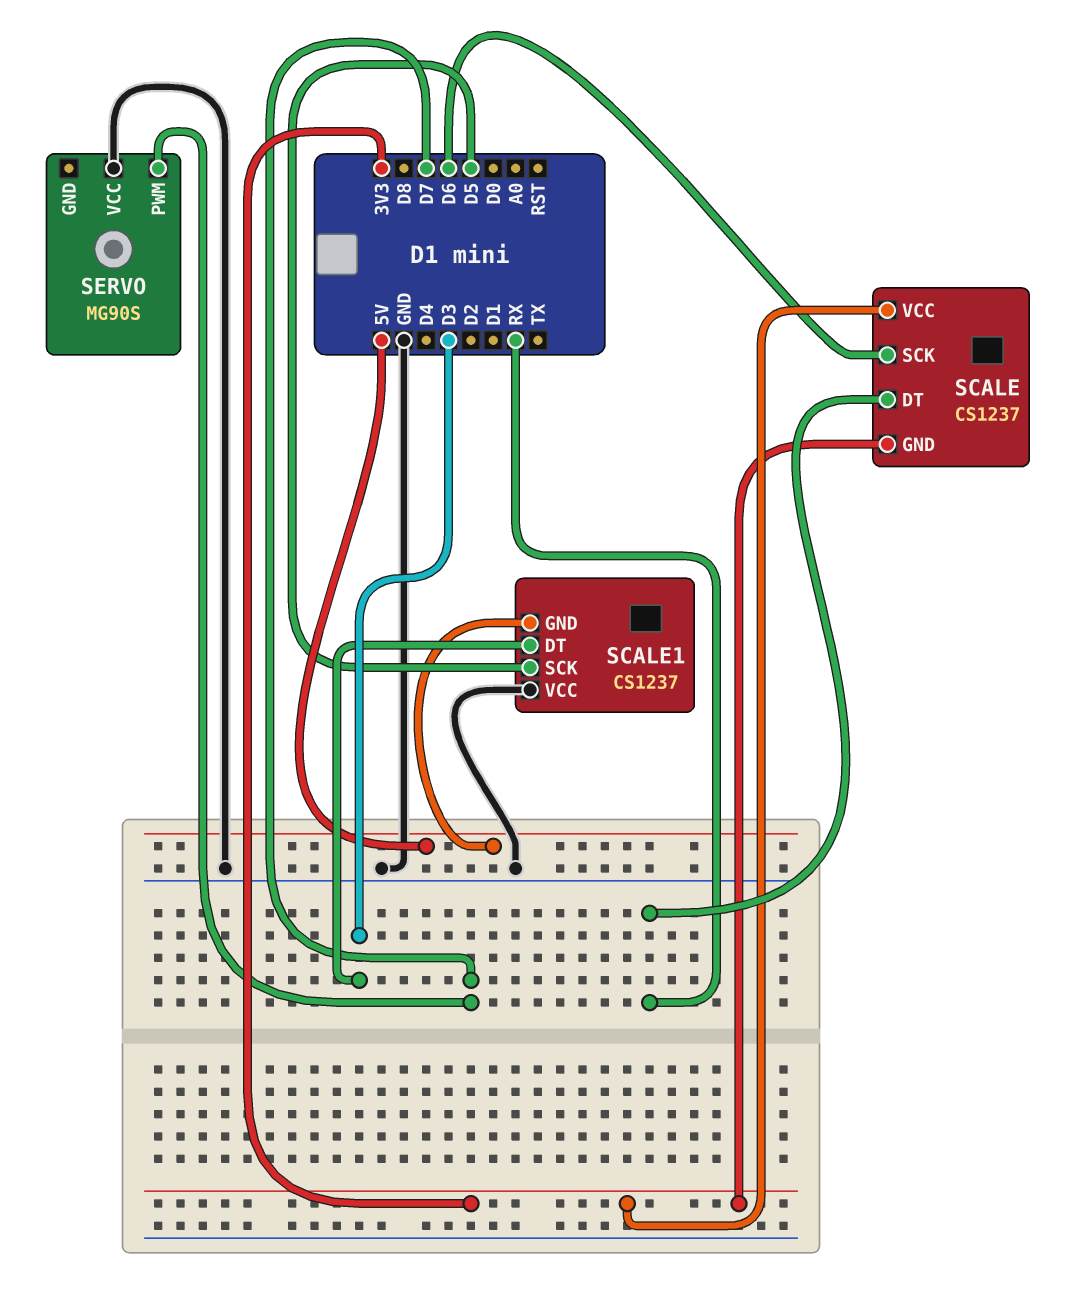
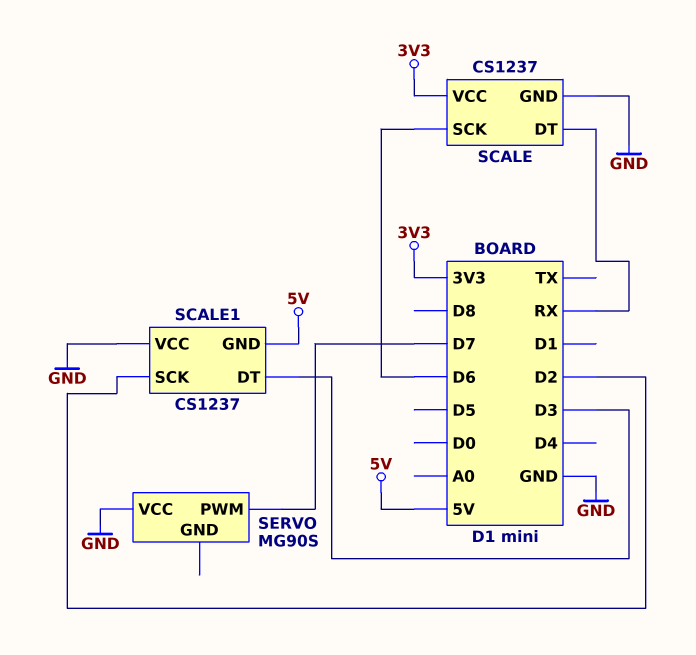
SCALE pin GND: 3V3 -> GND
SCALE1 pin SCK: D5 -> D2

